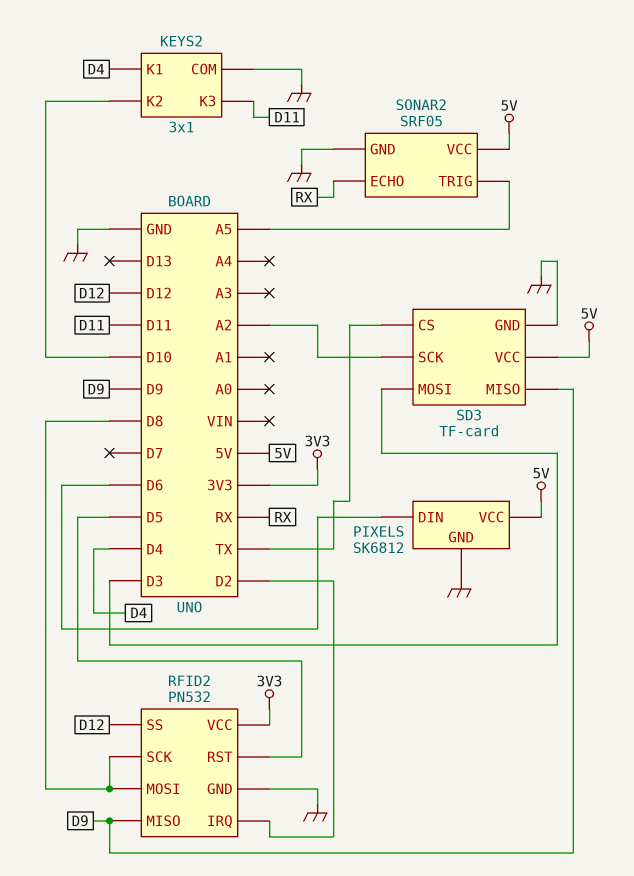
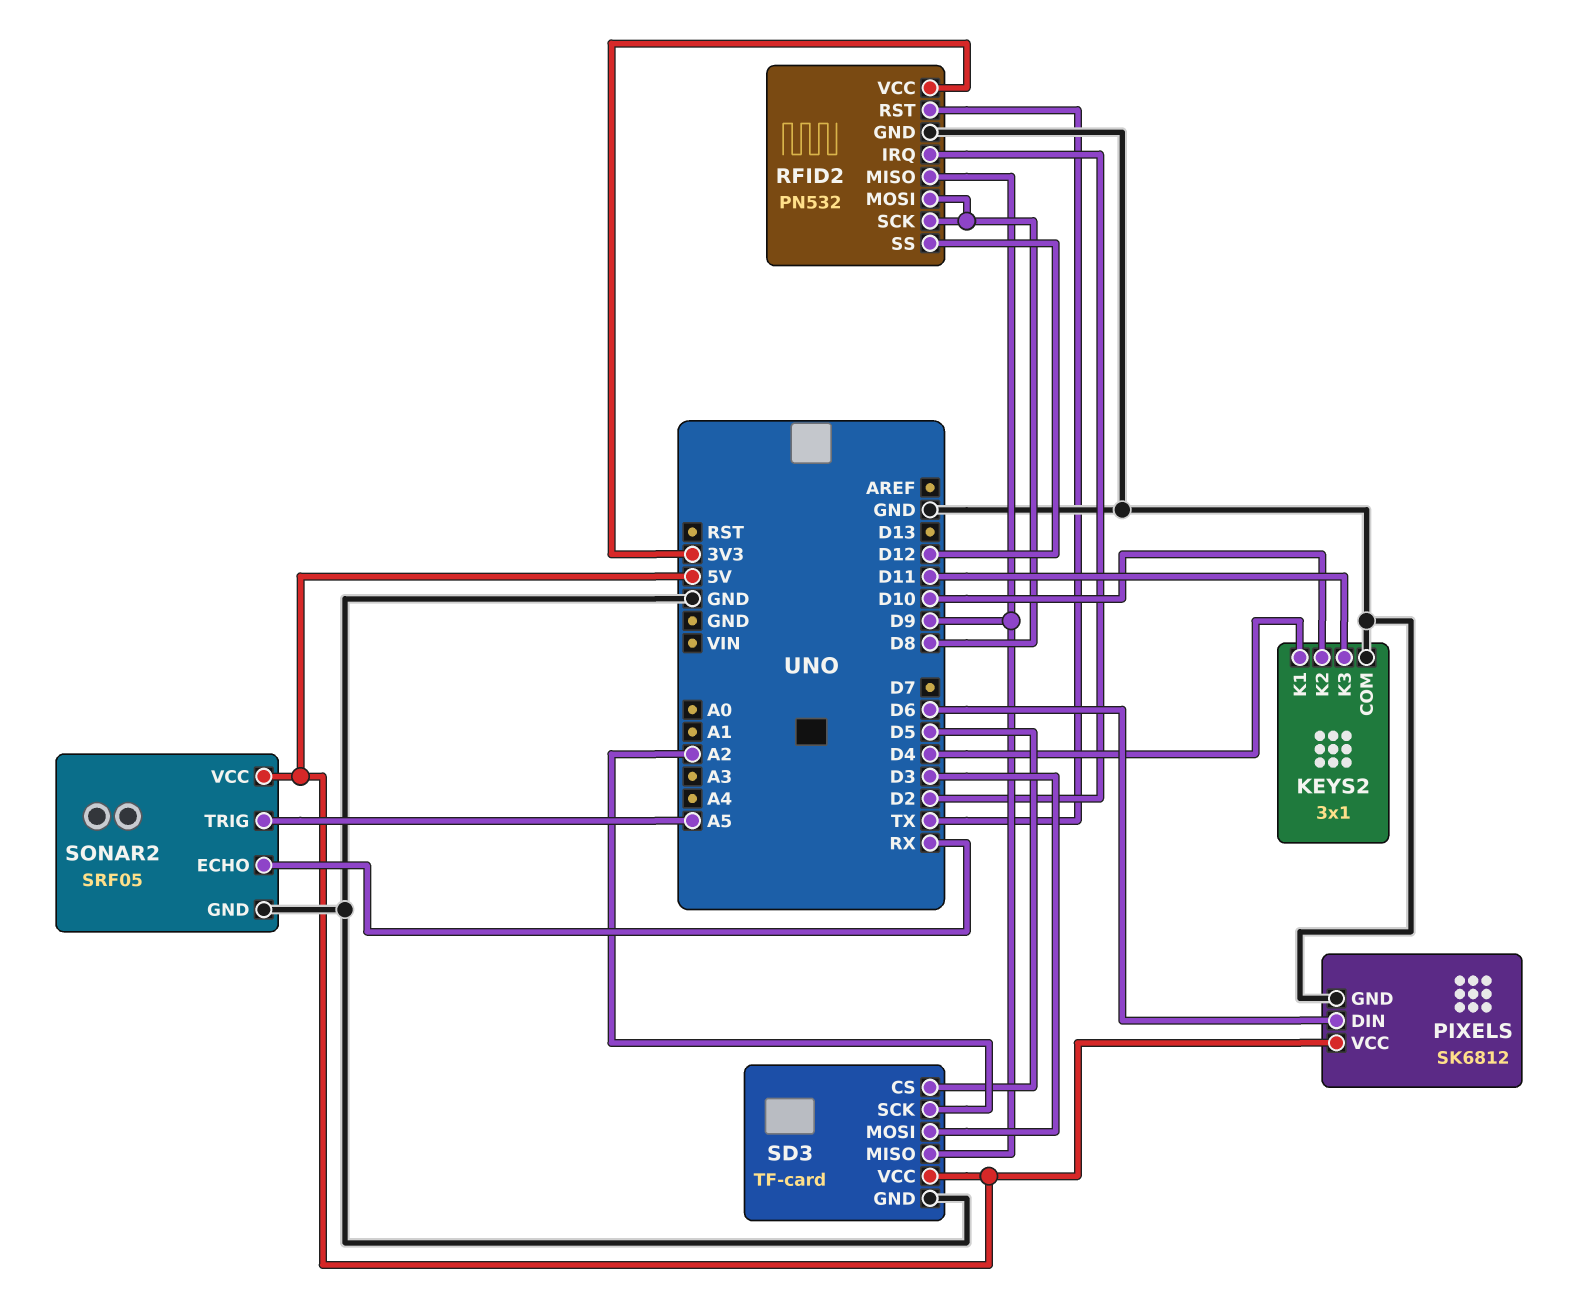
RFID2 pin RST: D5 -> TX
SD3 pin CS: TX -> D5

